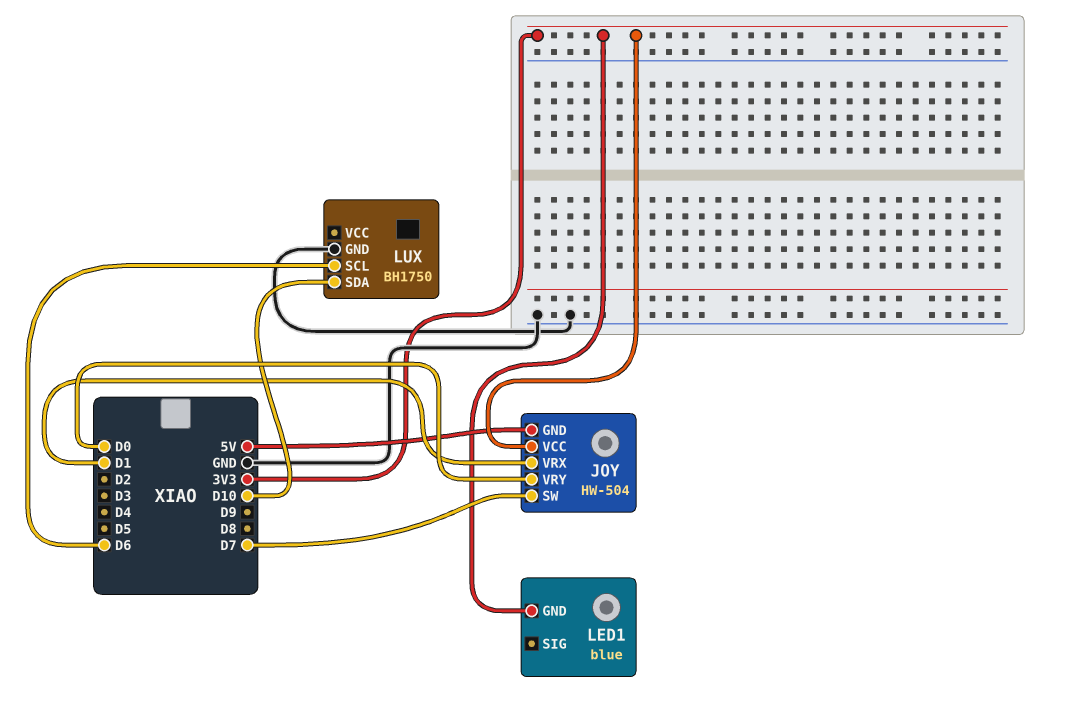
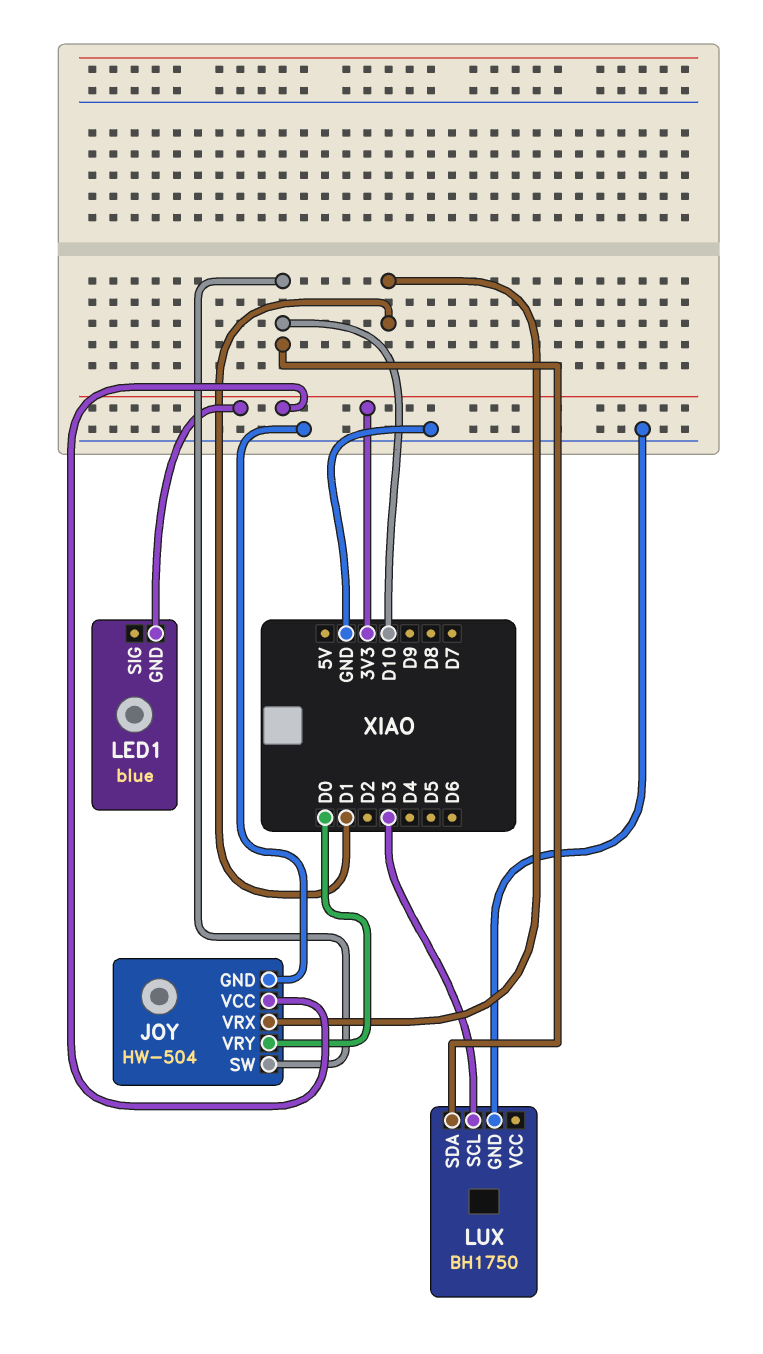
JOY pin GND: 5V -> GND
JOY pin SW: D7 -> D10
LUX pin SCL: D6 -> D3

